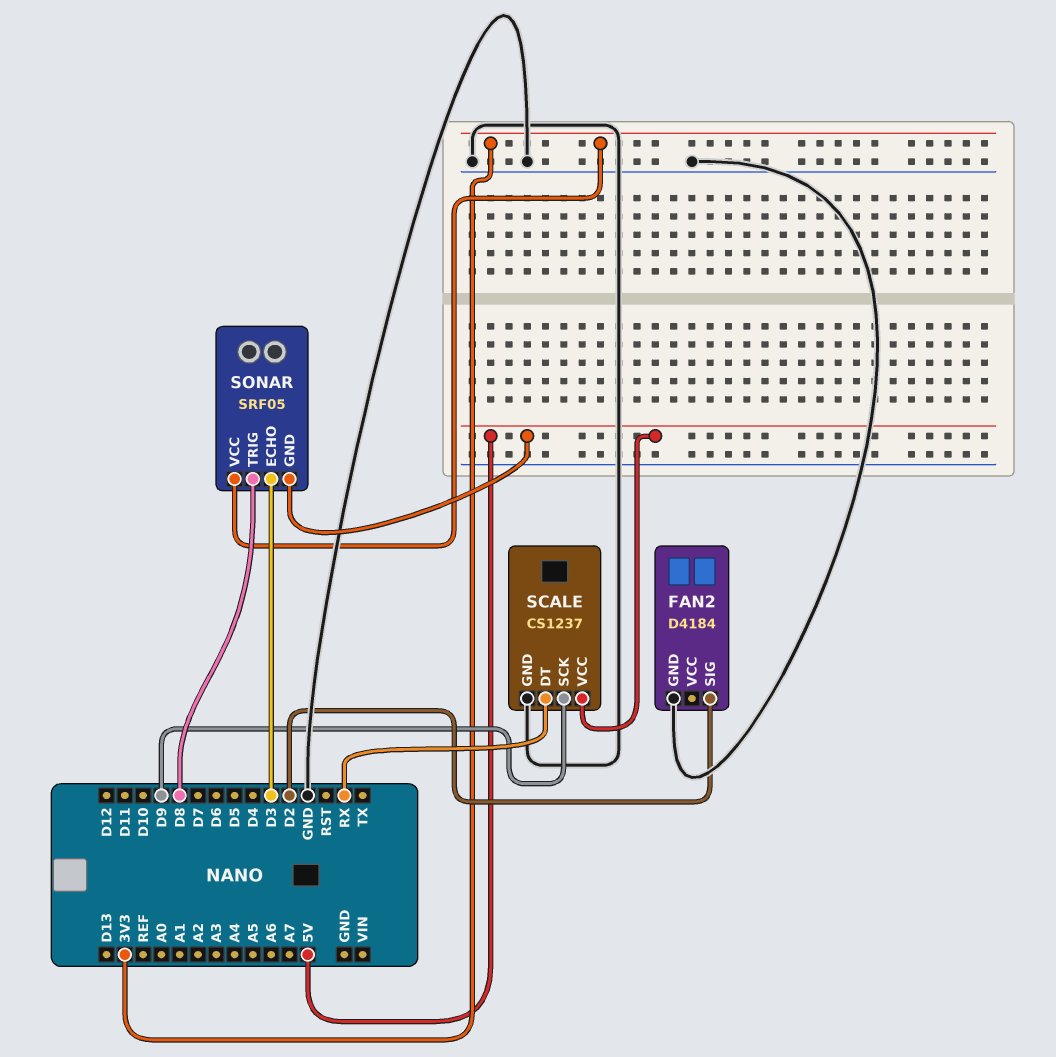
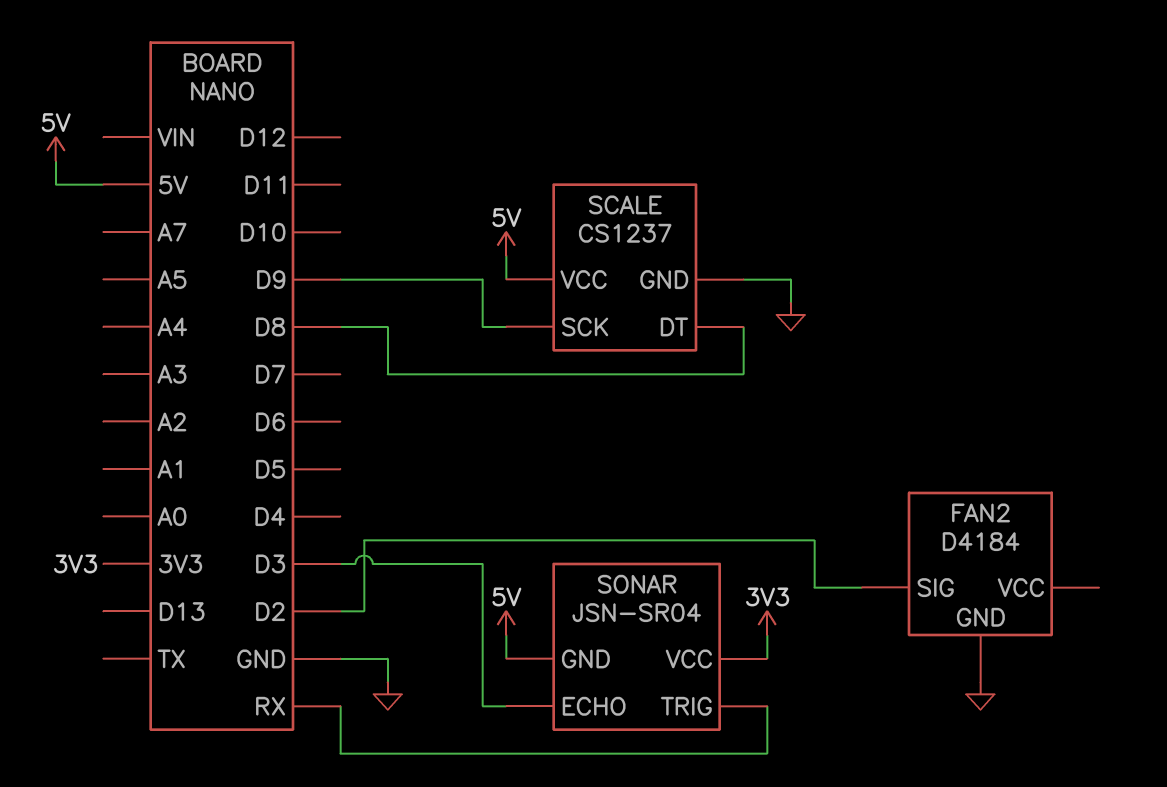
SCALE pin DT: RX -> D8
SONAR: SRF05 -> JSN-SR04
SONAR pin TRIG: D8 -> RX

